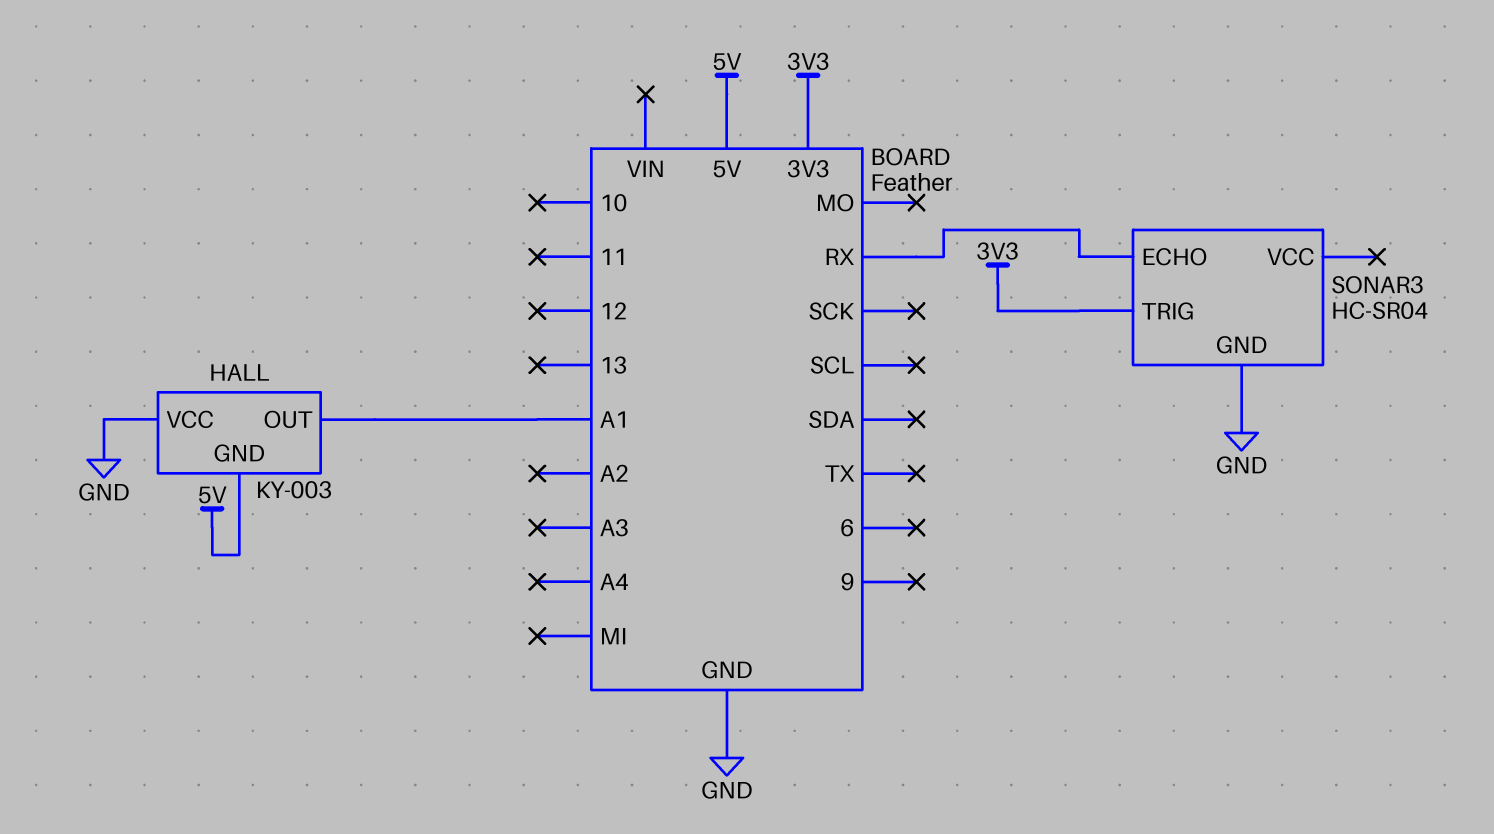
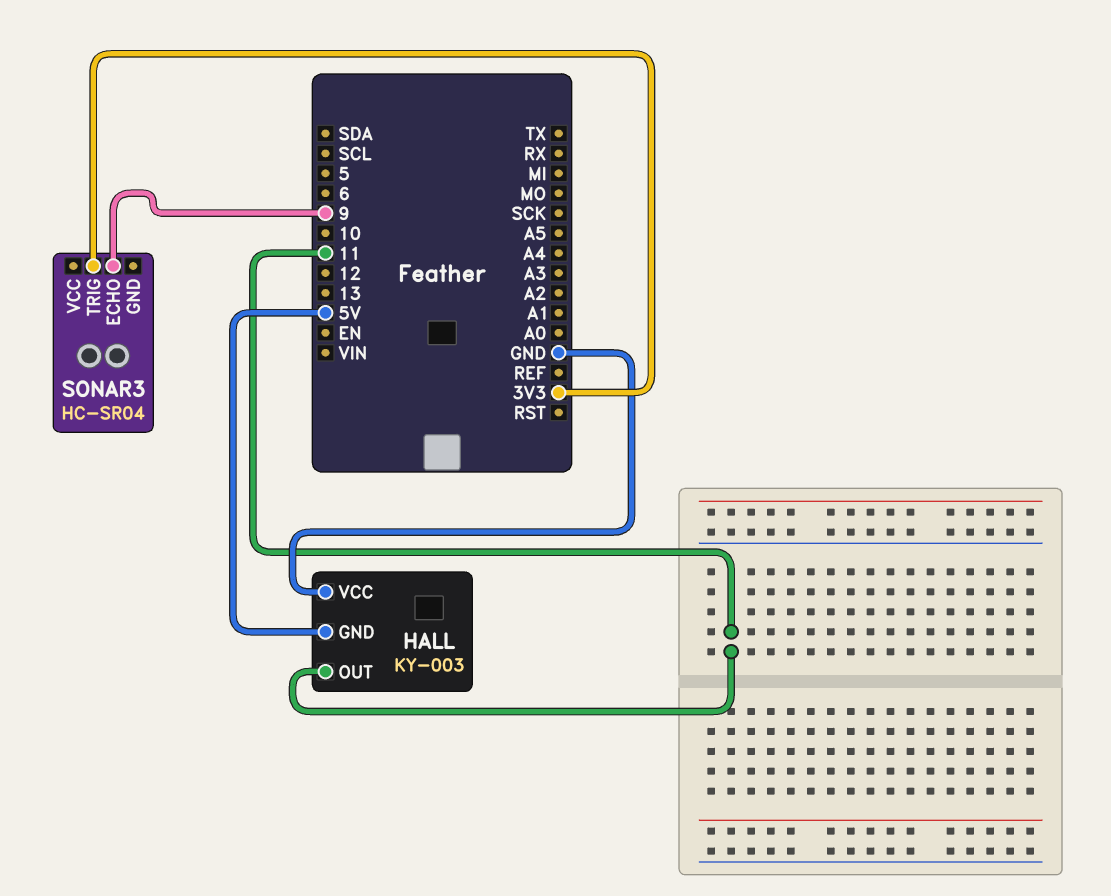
HALL pin OUT: A1 -> 11
SONAR3 pin ECHO: RX -> 9
SONAR3 pin GND: GND -> none

